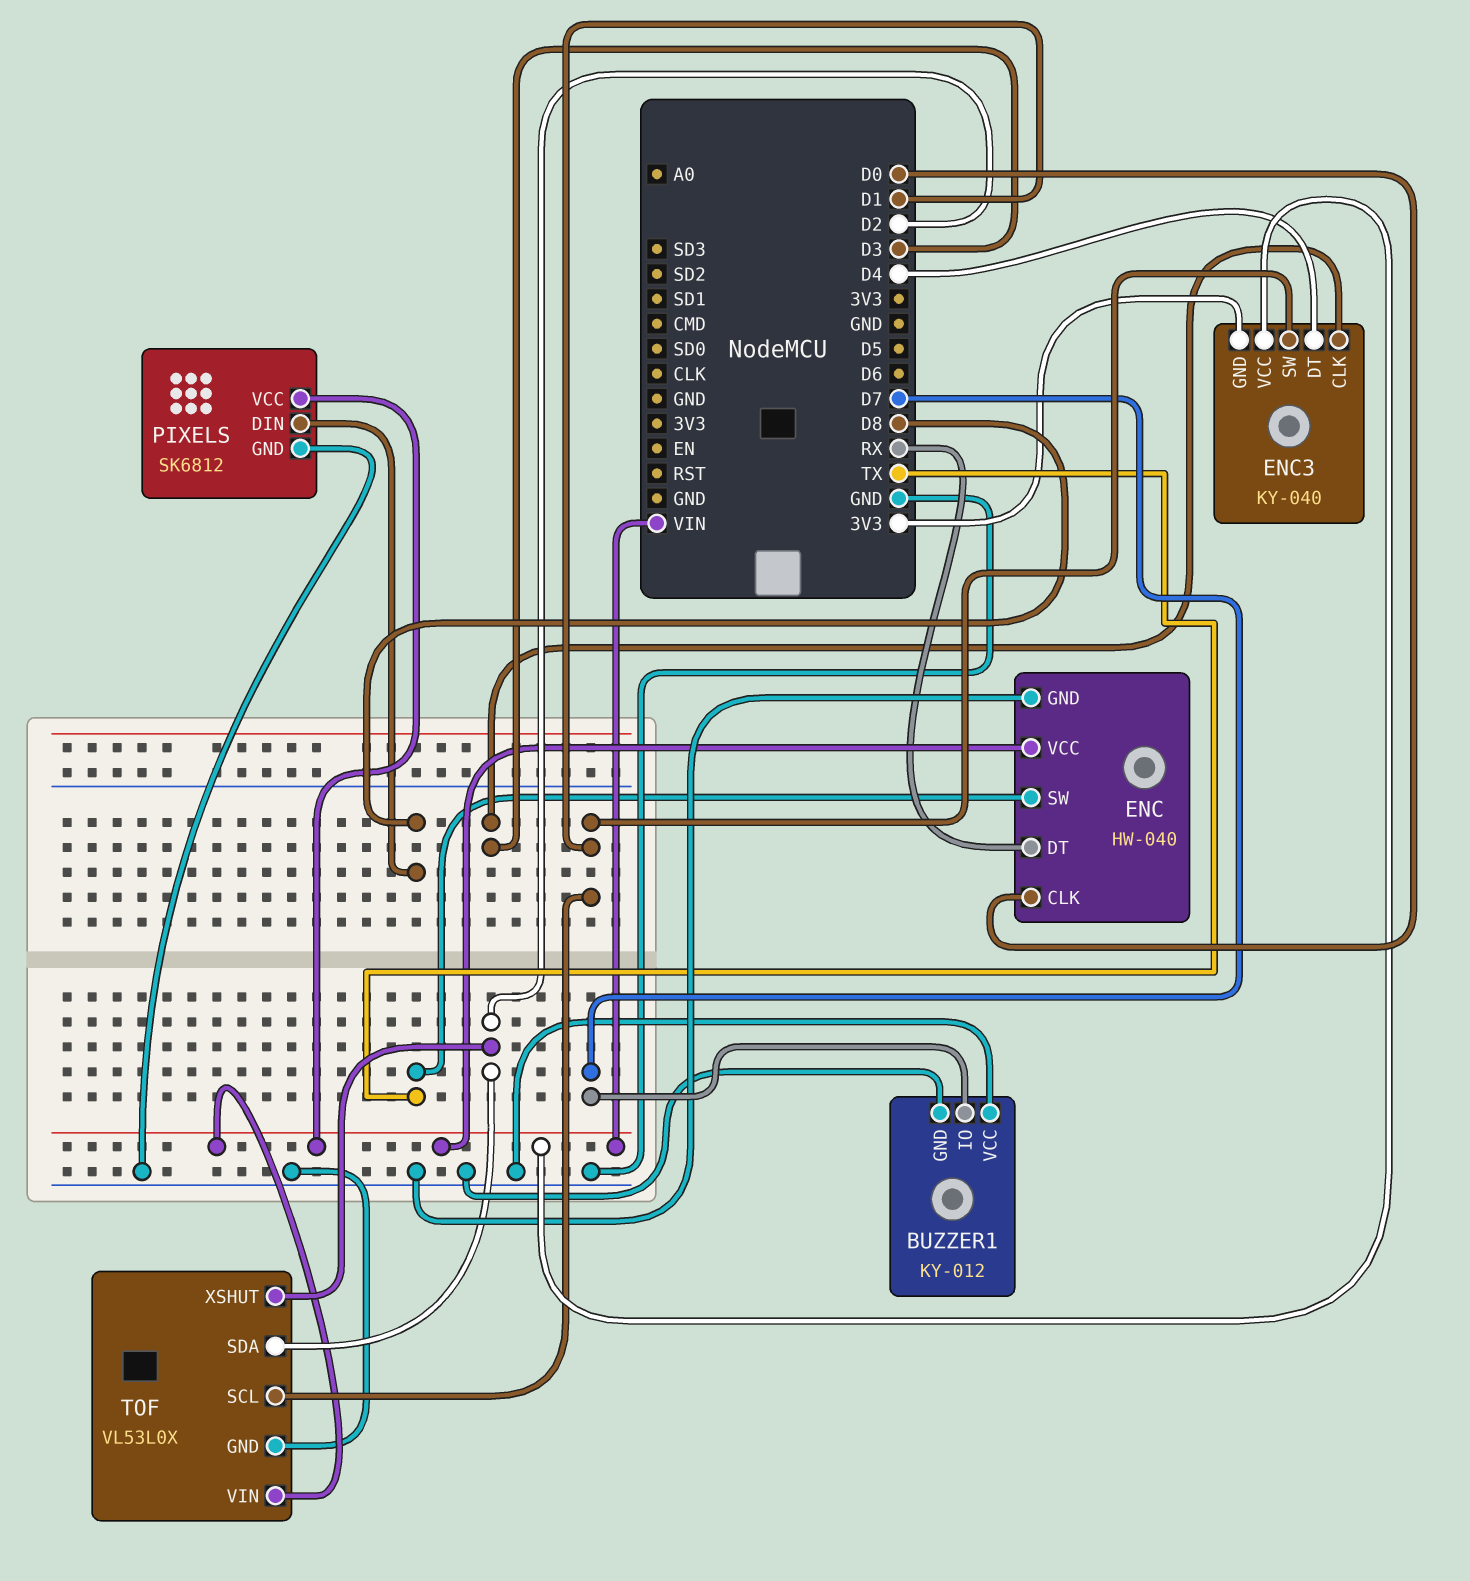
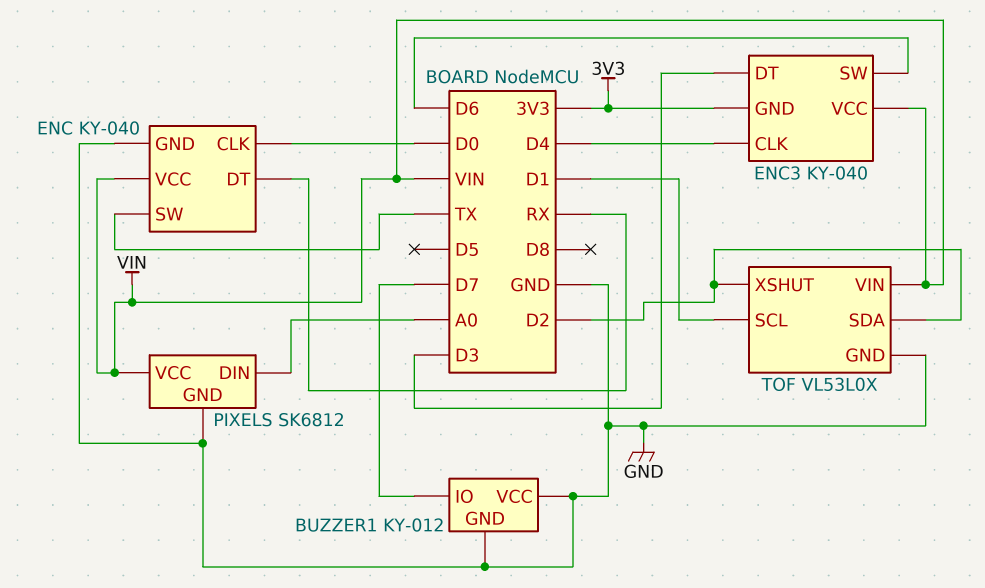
ENC: HW-040 -> KY-040
ENC3 pin CLK: D3 -> D4
ENC3 pin DT: D4 -> D3
ENC3 pin SW: D1 -> D6
PIXELS pin DIN: D8 -> A0

